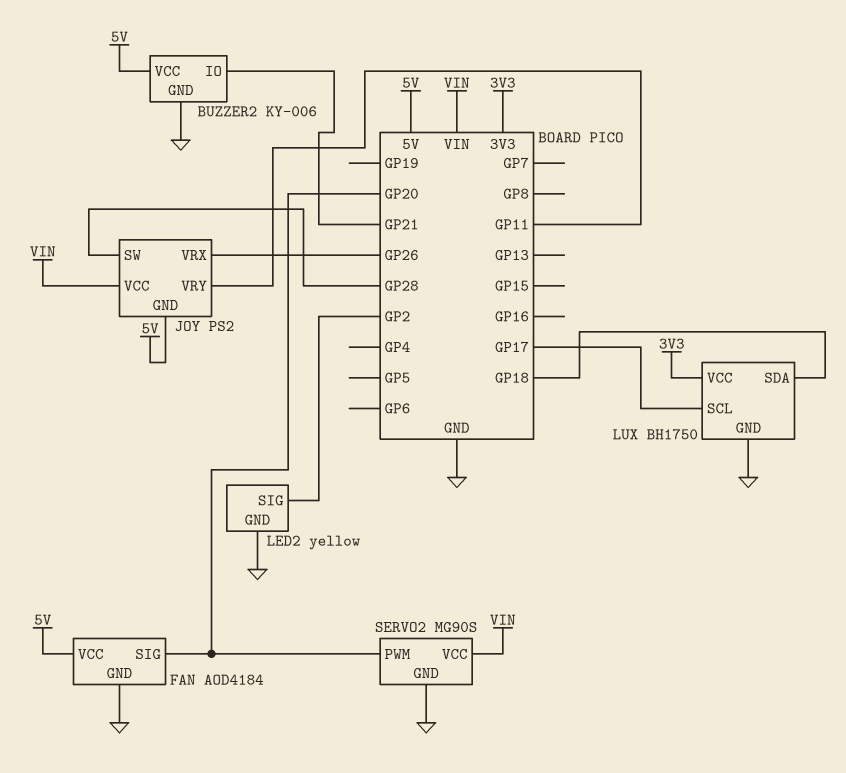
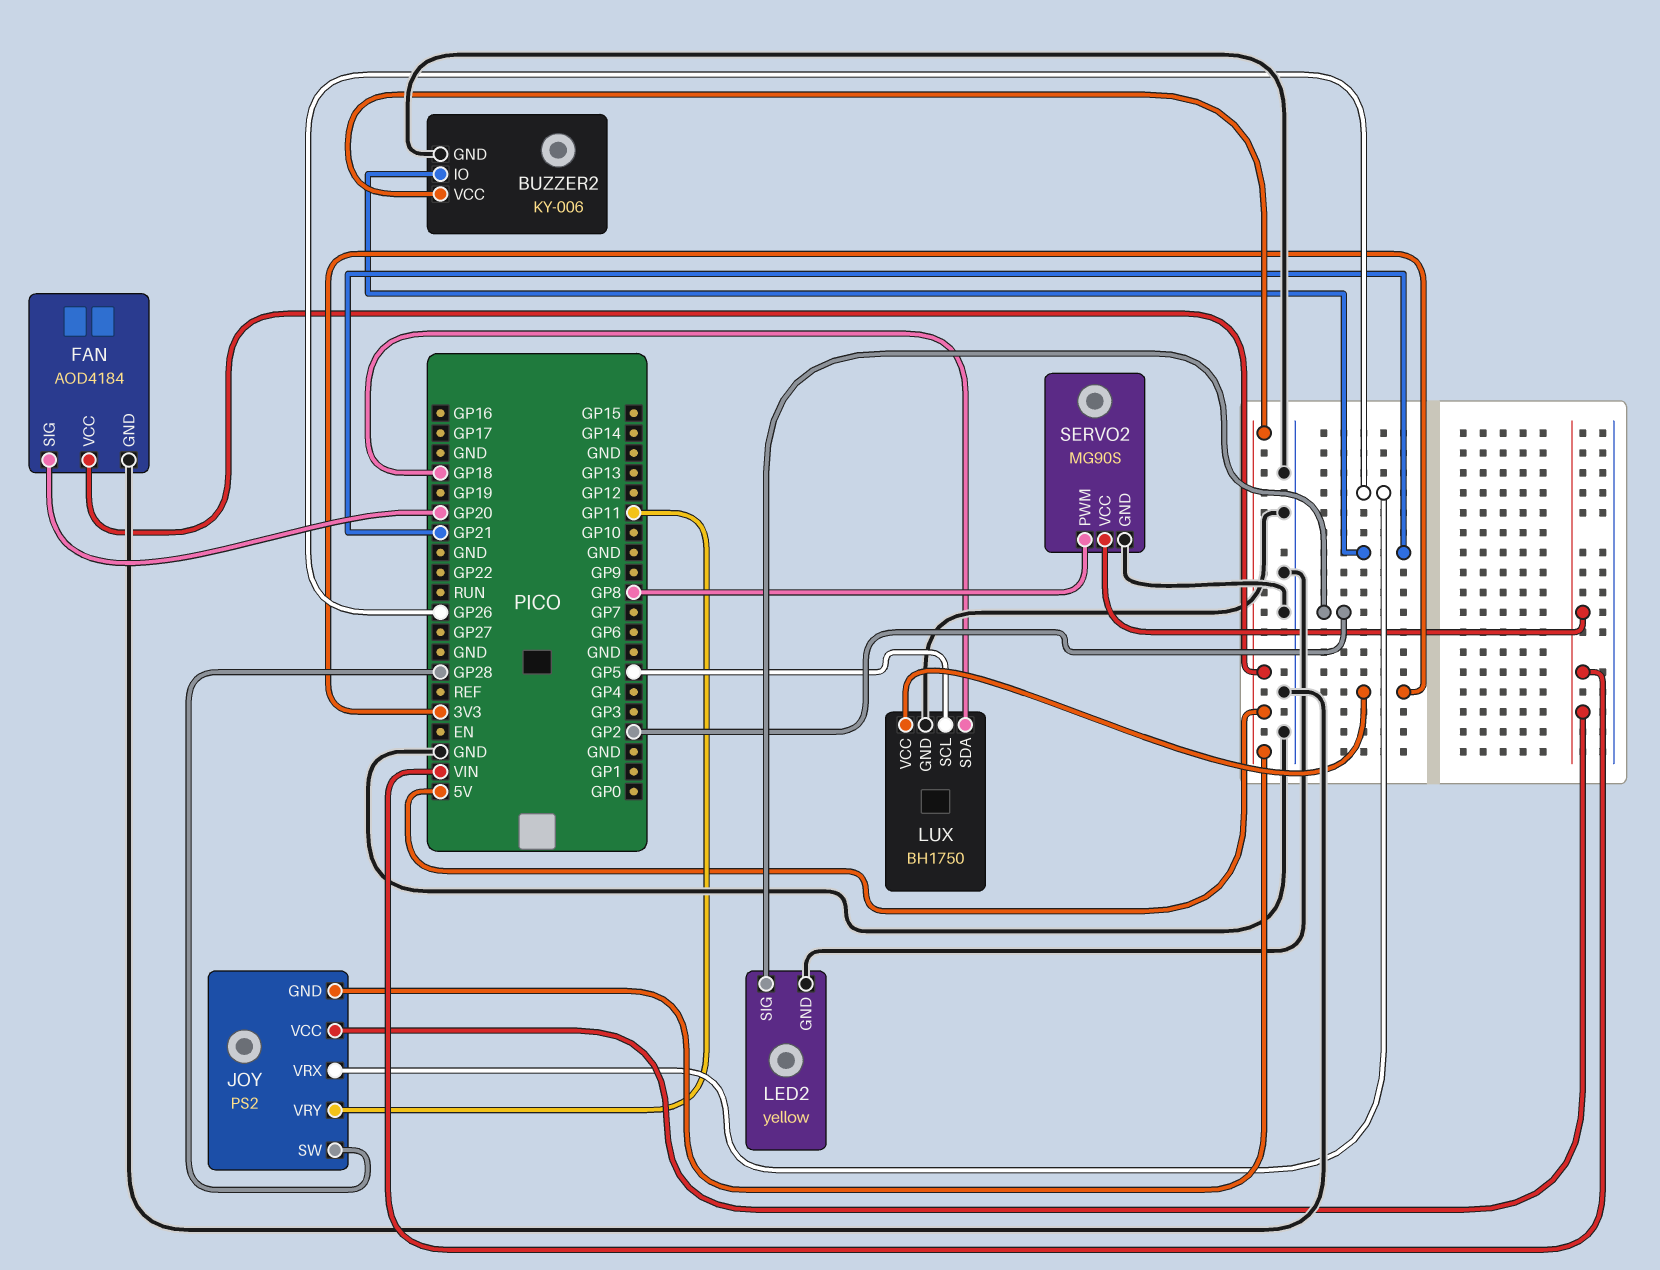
LUX pin SCL: GP17 -> GP5
SERVO2 pin PWM: GP20 -> GP8

